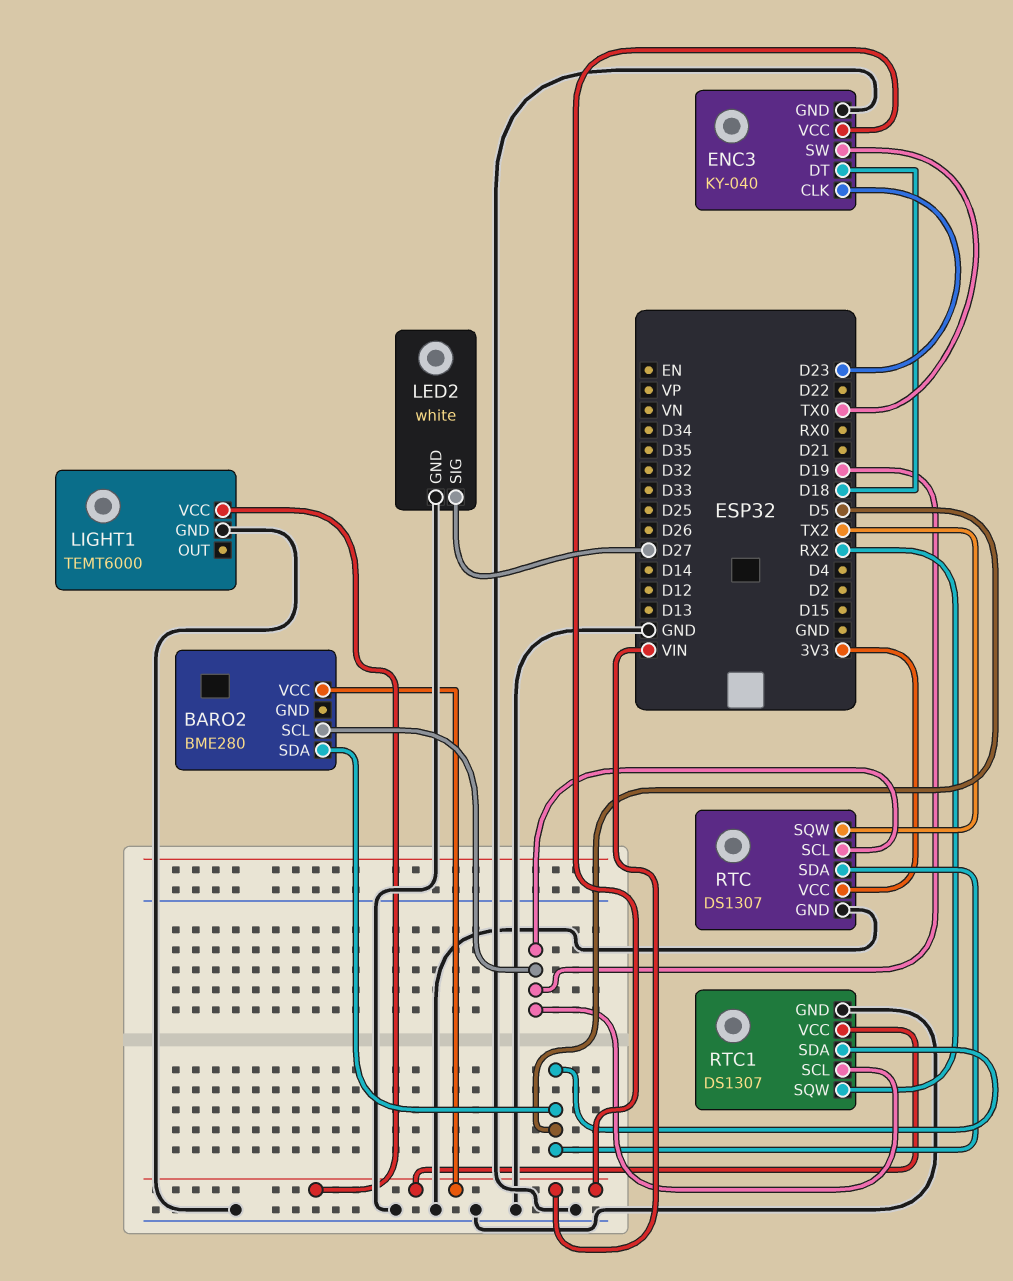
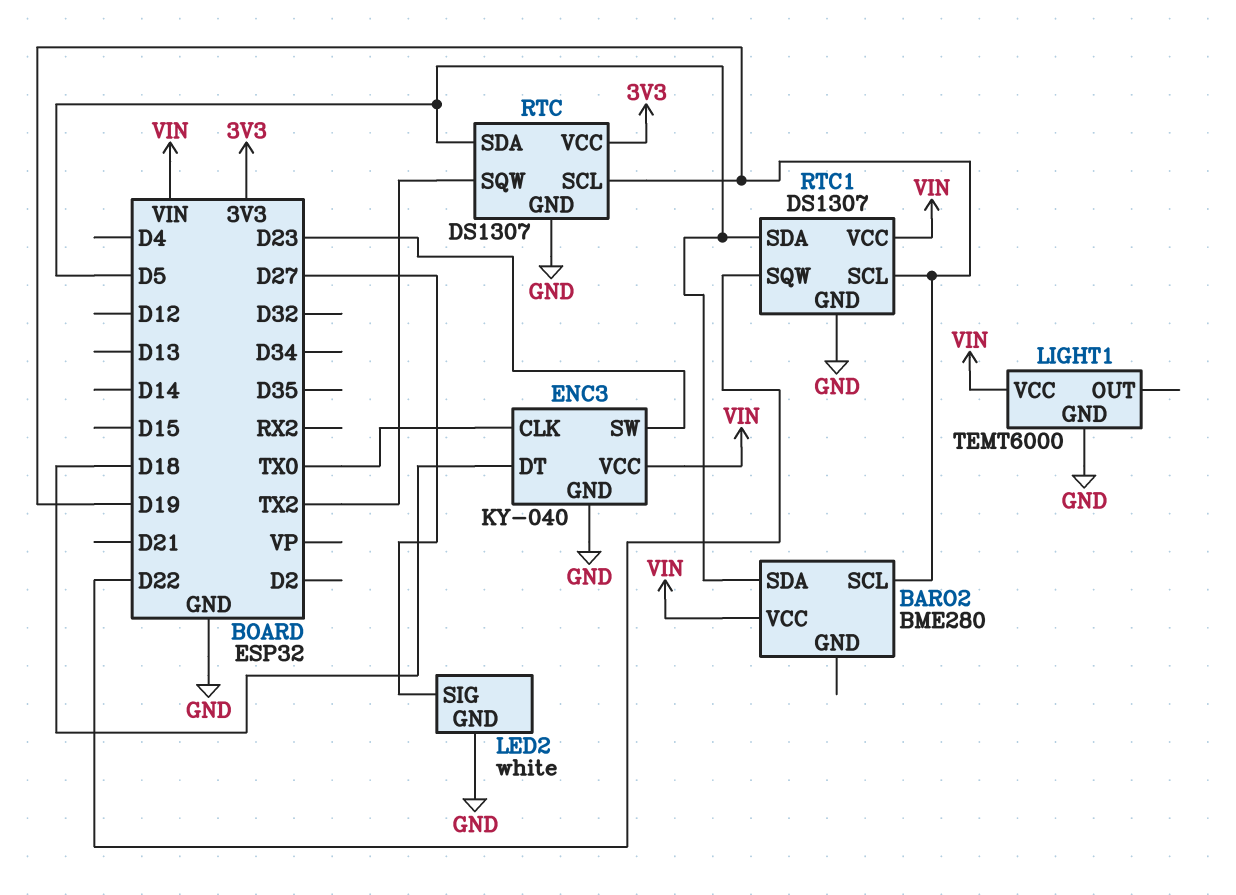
ENC3 pin CLK: D23 -> TX0
ENC3 pin SW: TX0 -> D23
RTC1 pin SQW: RX2 -> D22

